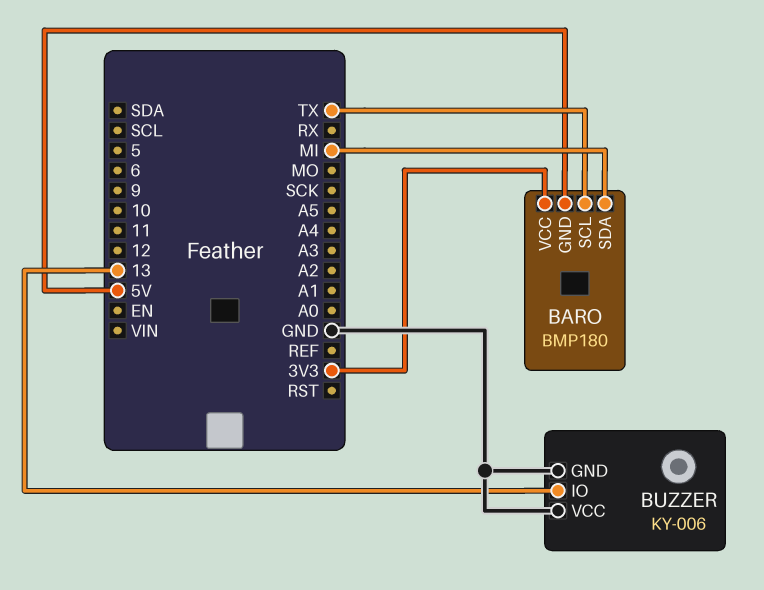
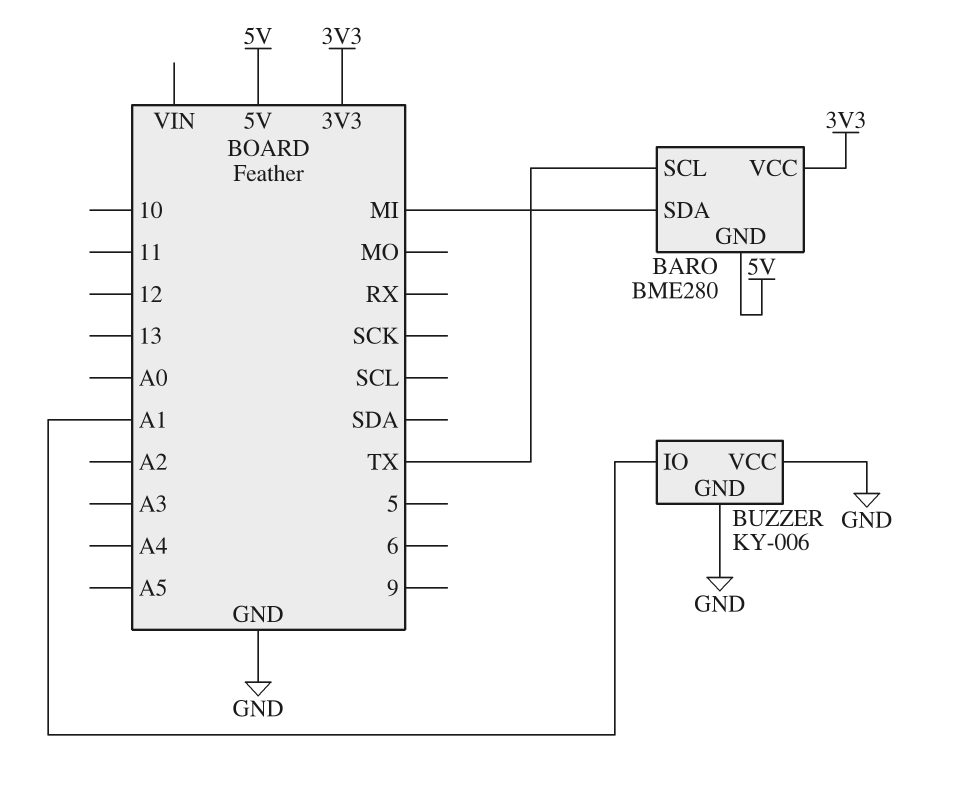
BARO: BMP180 -> BME280
BUZZER pin IO: 13 -> A1

